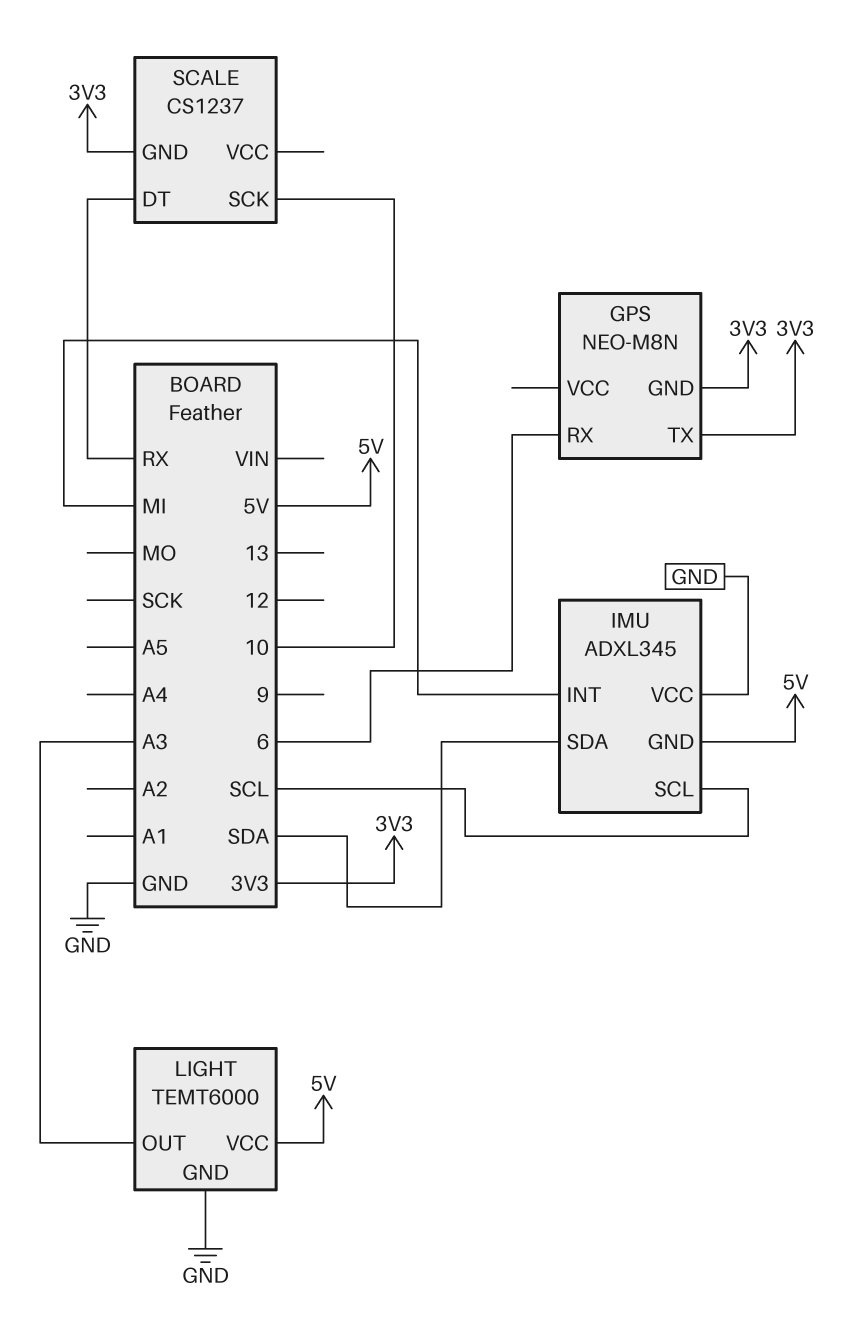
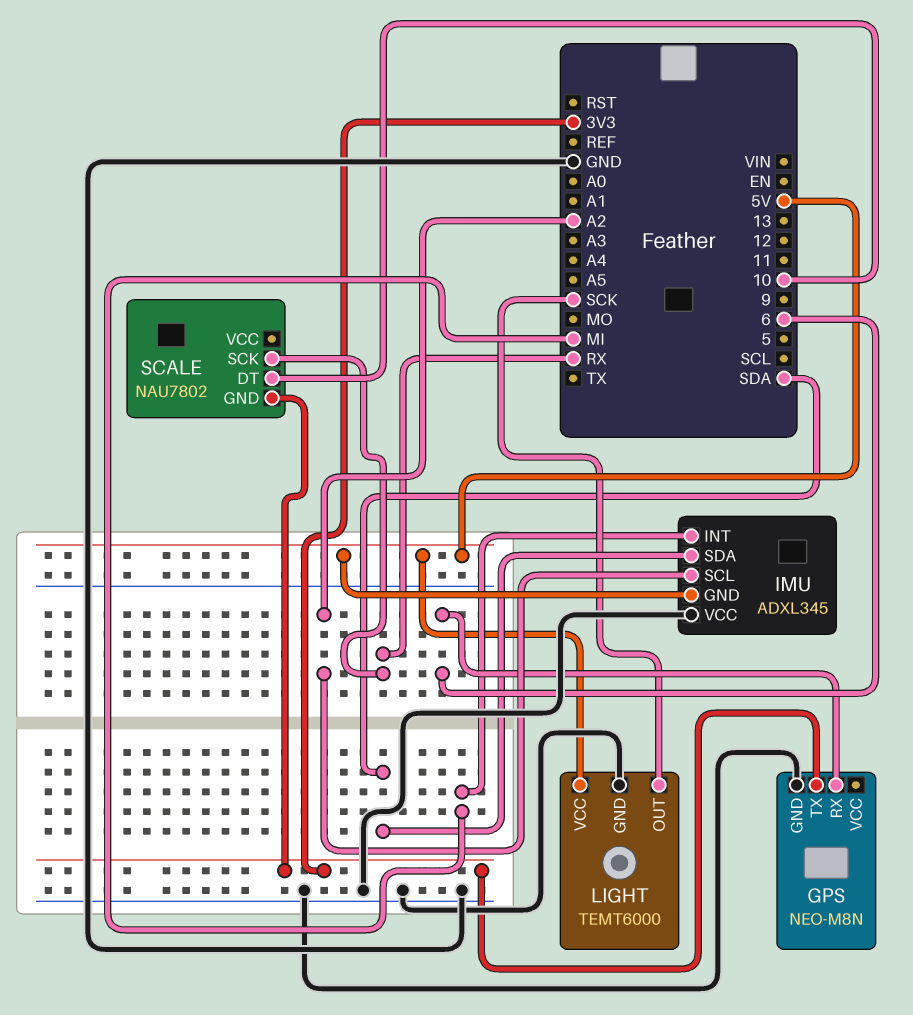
GPS pin GND: 3V3 -> GND
IMU pin SCL: SCL -> A2
LIGHT pin OUT: A3 -> SCK
SCALE: CS1237 -> NAU7802
SCALE pin DT: RX -> 10
SCALE pin SCK: 10 -> RX

